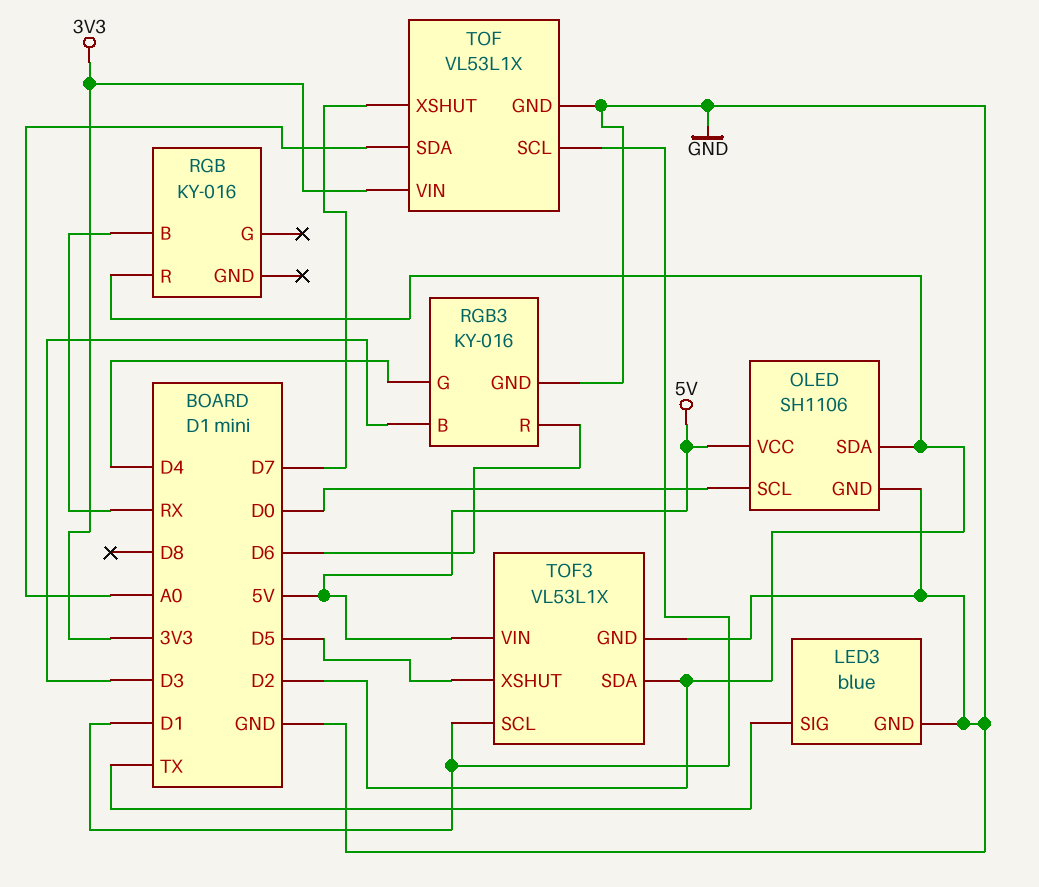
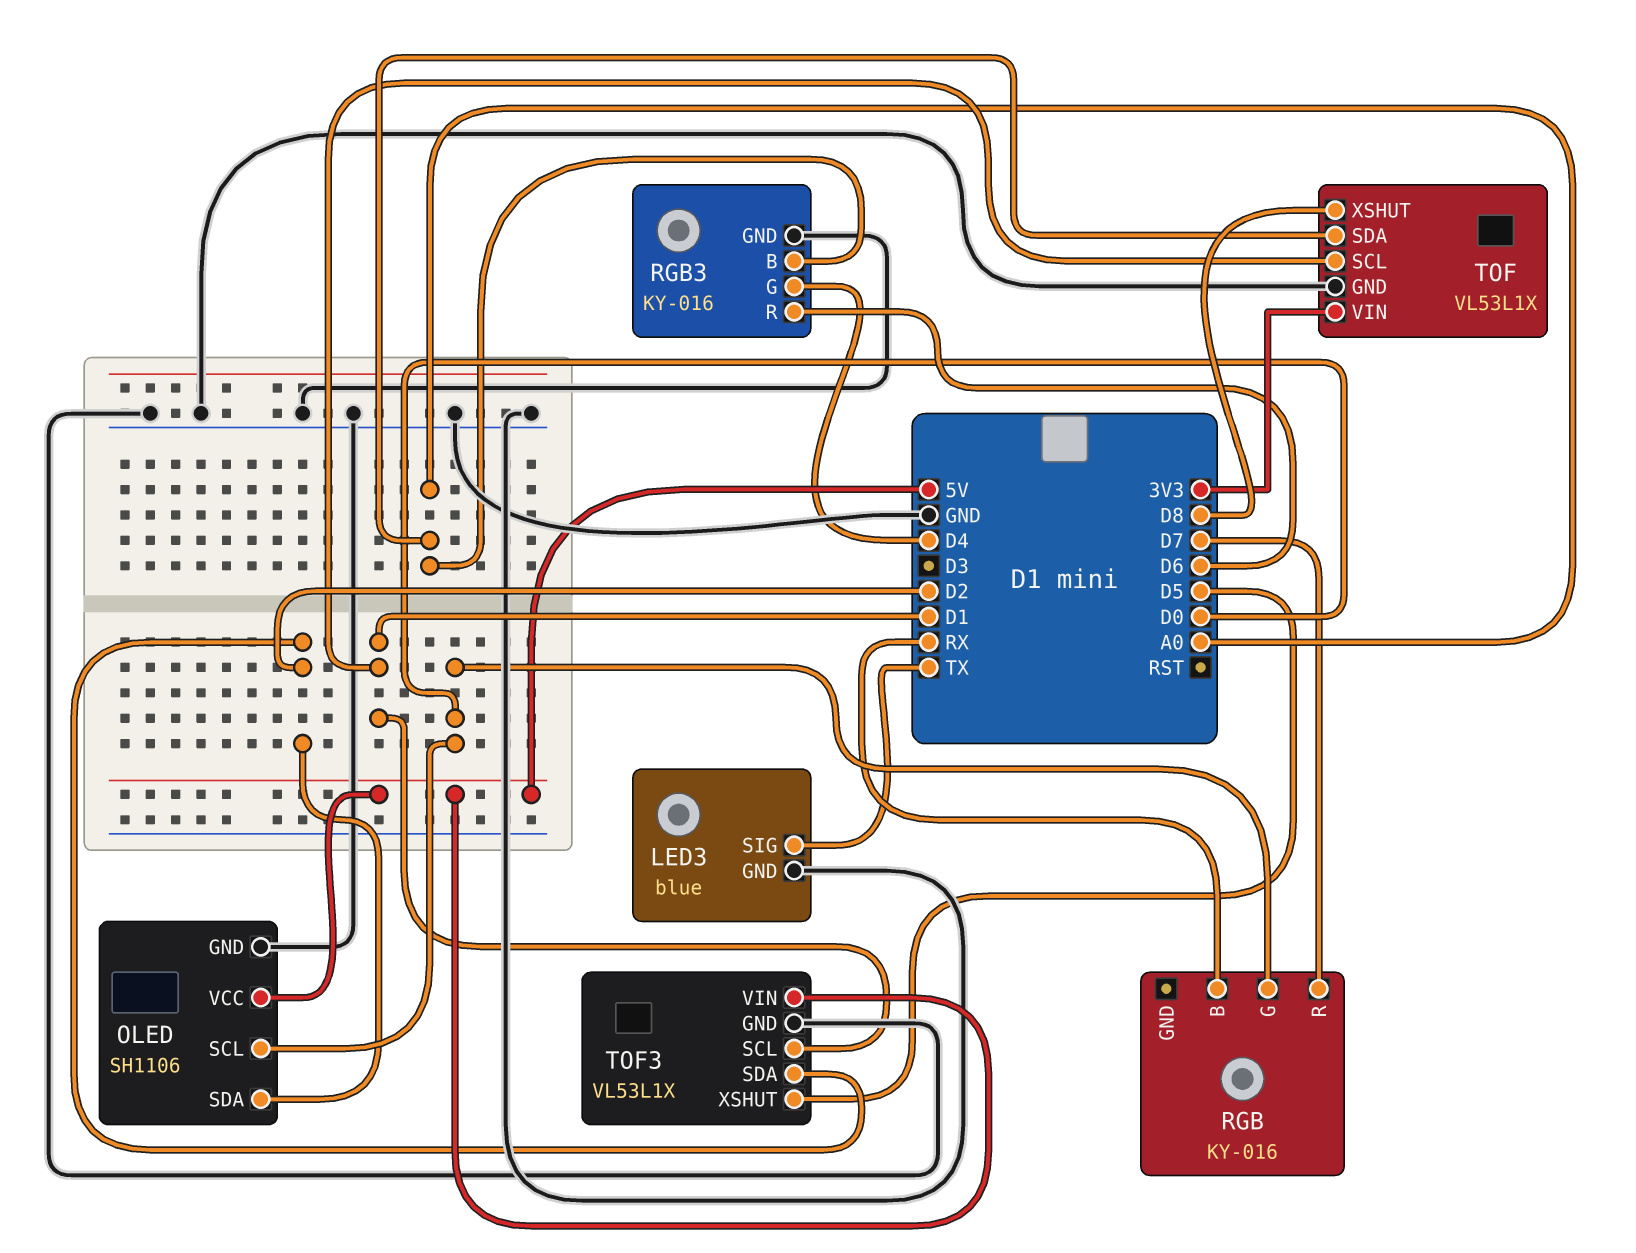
RGB pin G: none -> D0
RGB pin R: D2 -> D7
RGB3 pin B: D3 -> A0
TOF pin XSHUT: D7 -> D8

